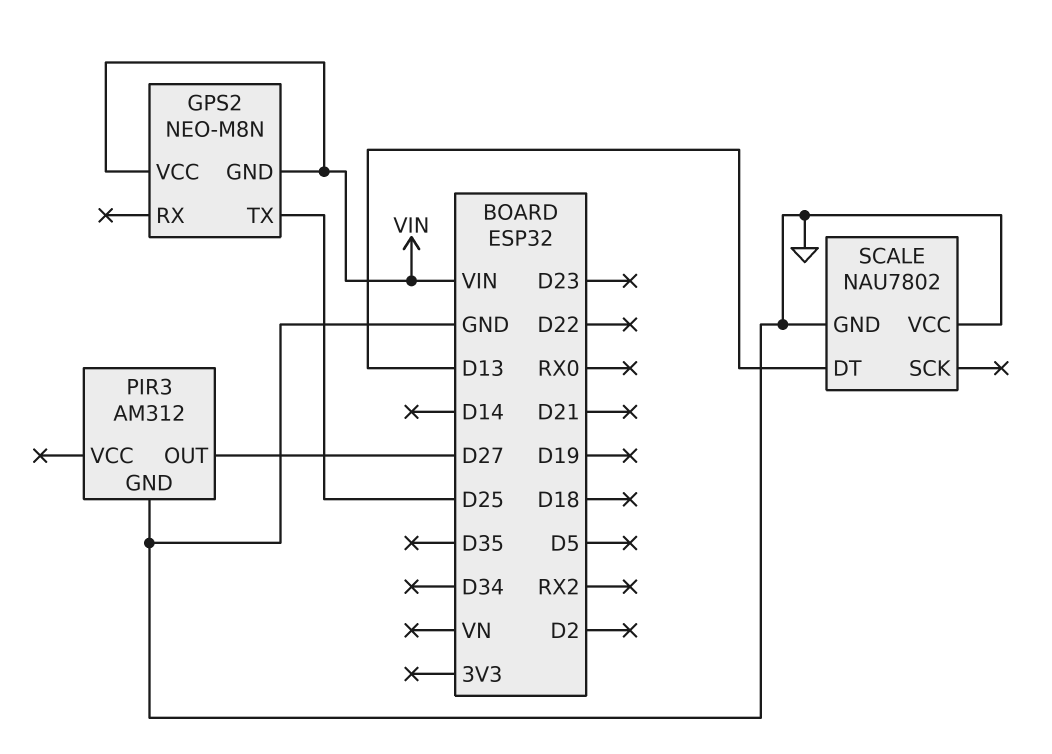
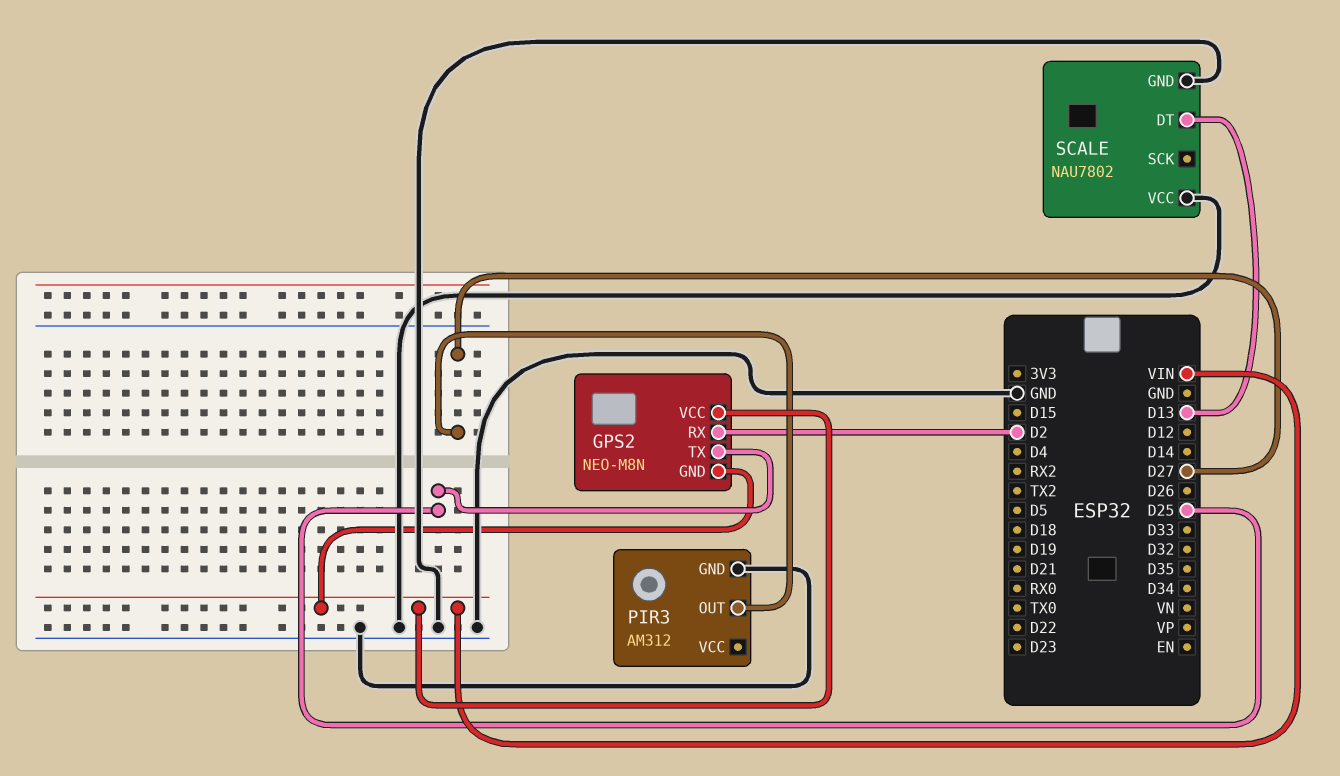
GPS2 pin RX: none -> D2

